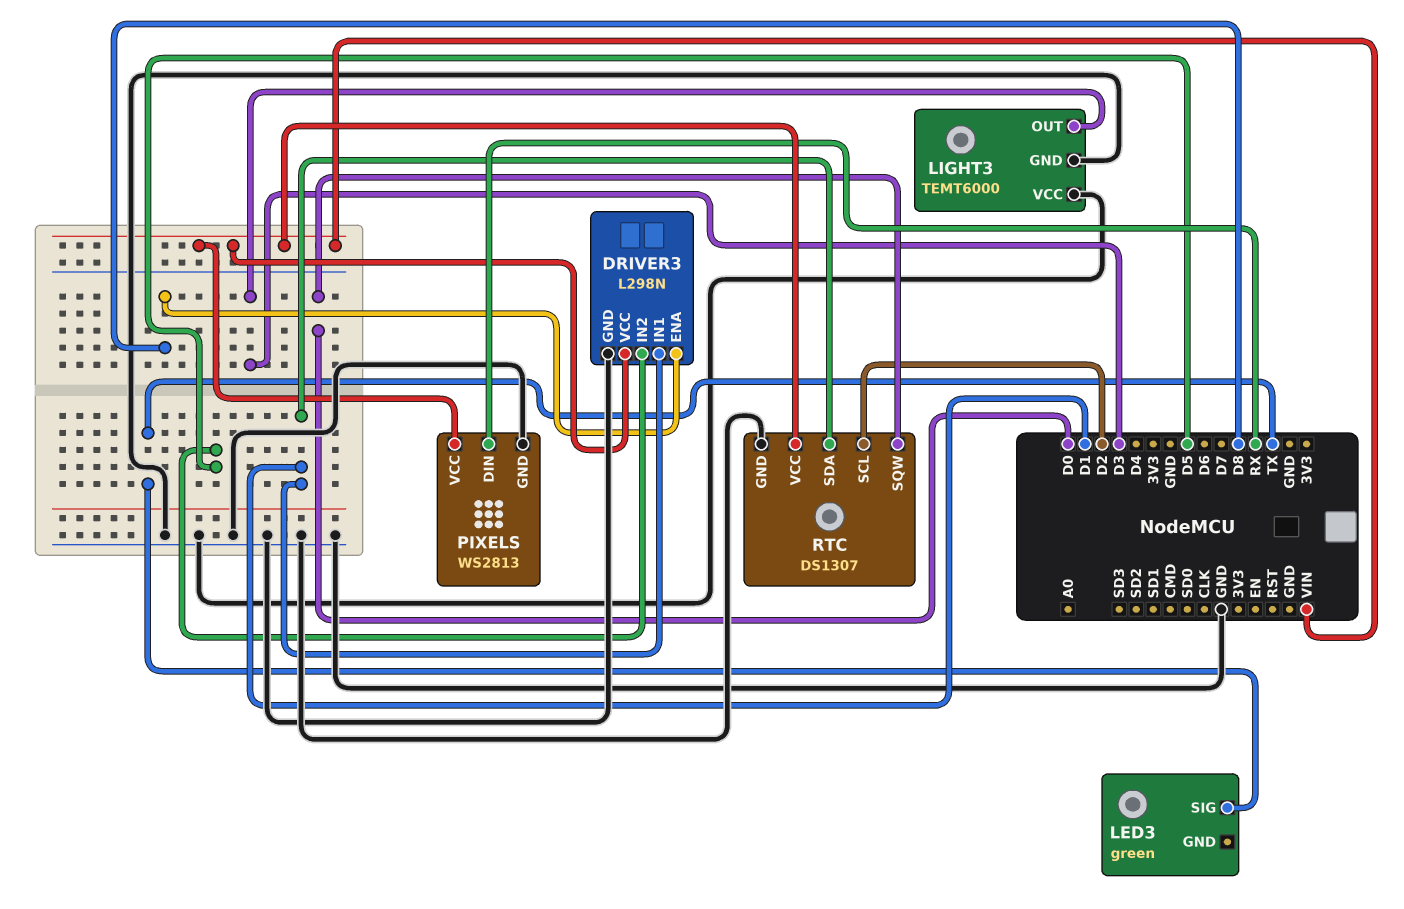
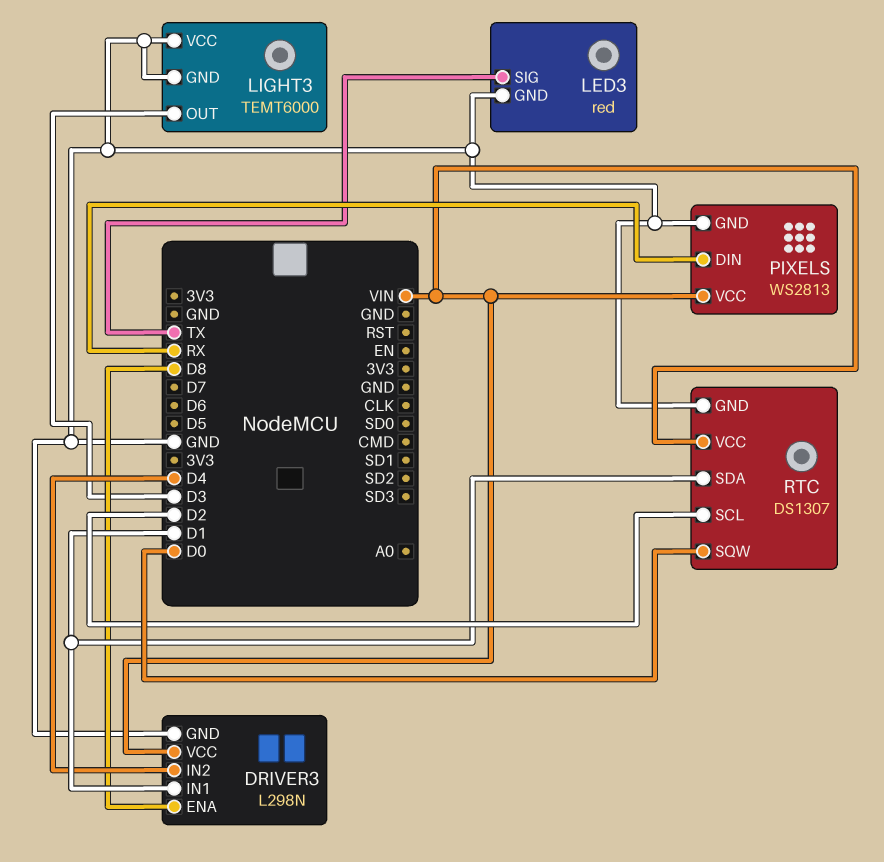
DRIVER3 pin IN2: D5 -> D4
LED3: green -> red
LED3 pin GND: none -> GND

